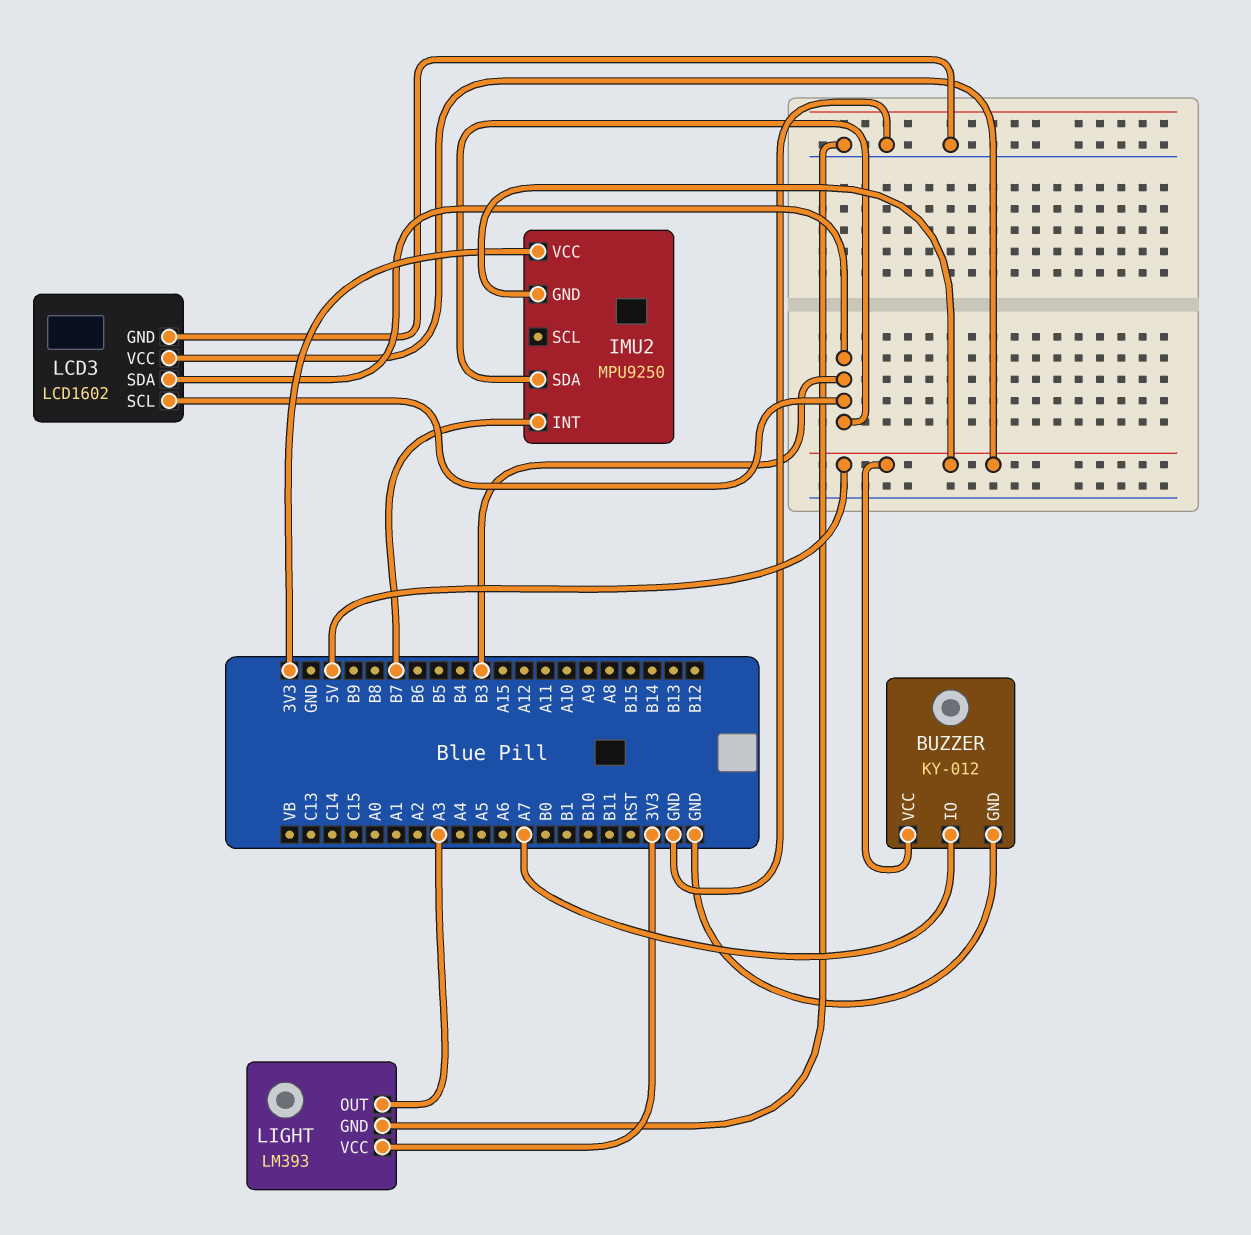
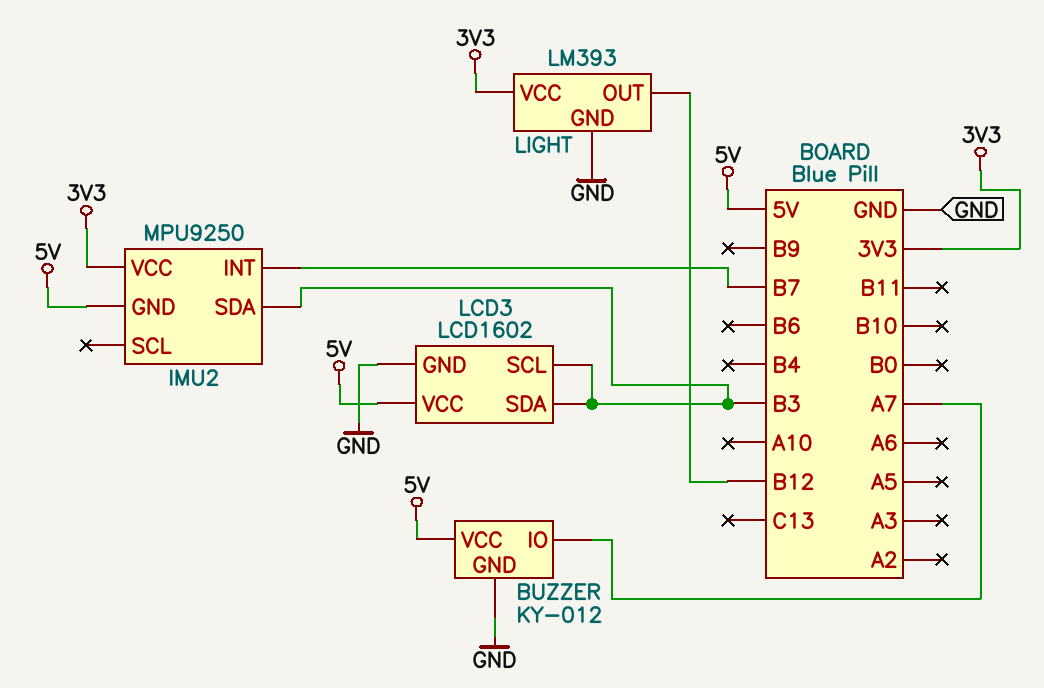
LIGHT pin OUT: A3 -> B12

